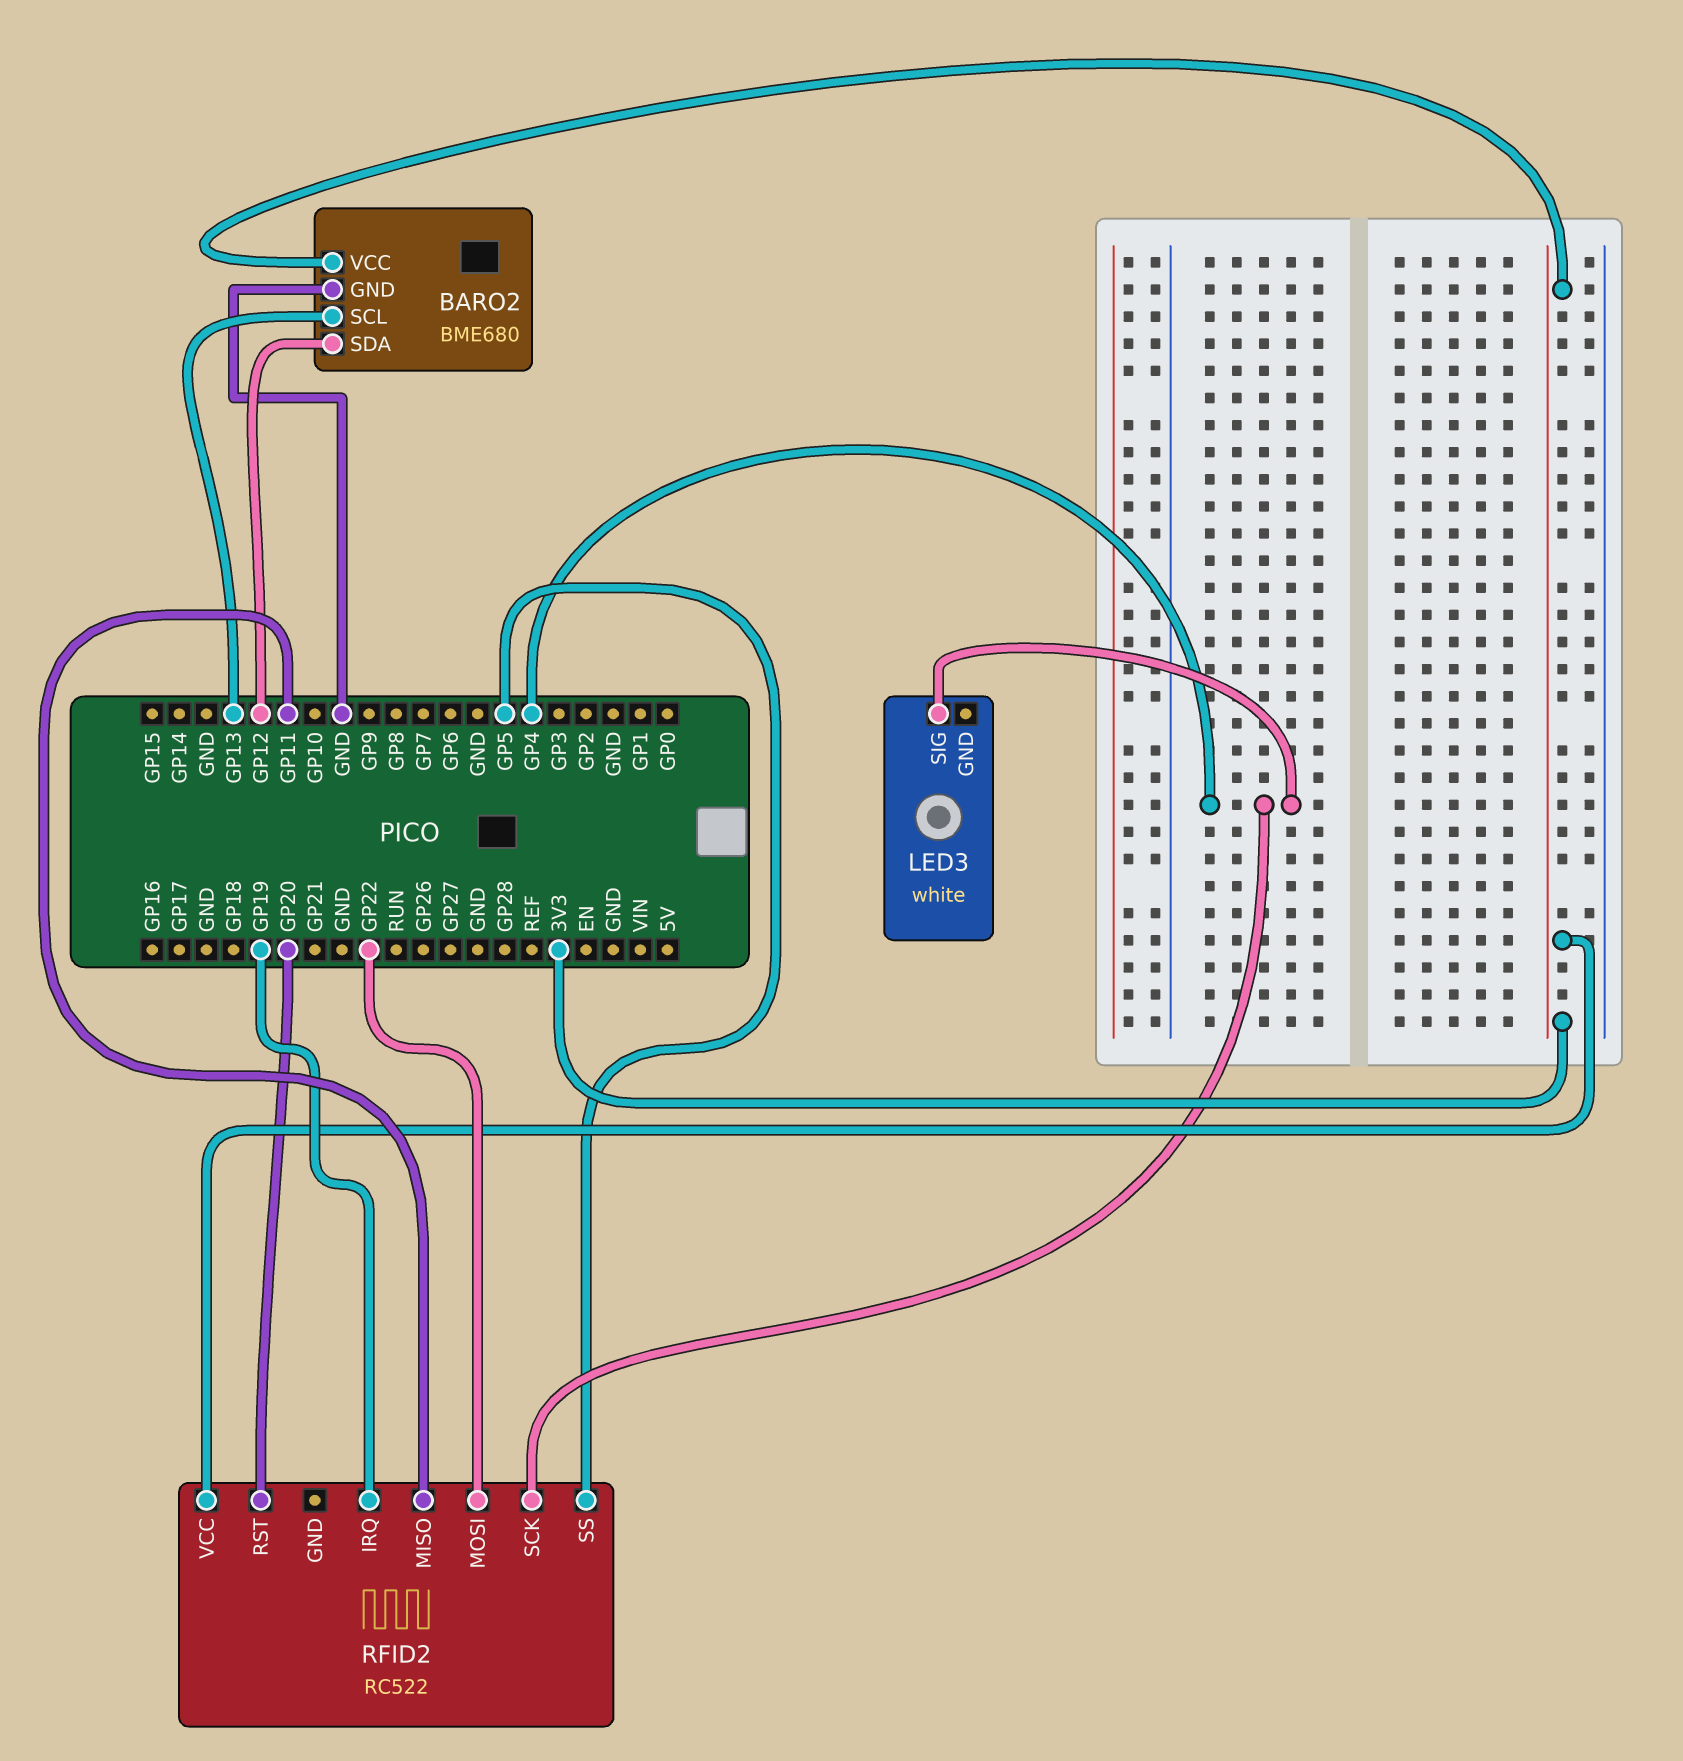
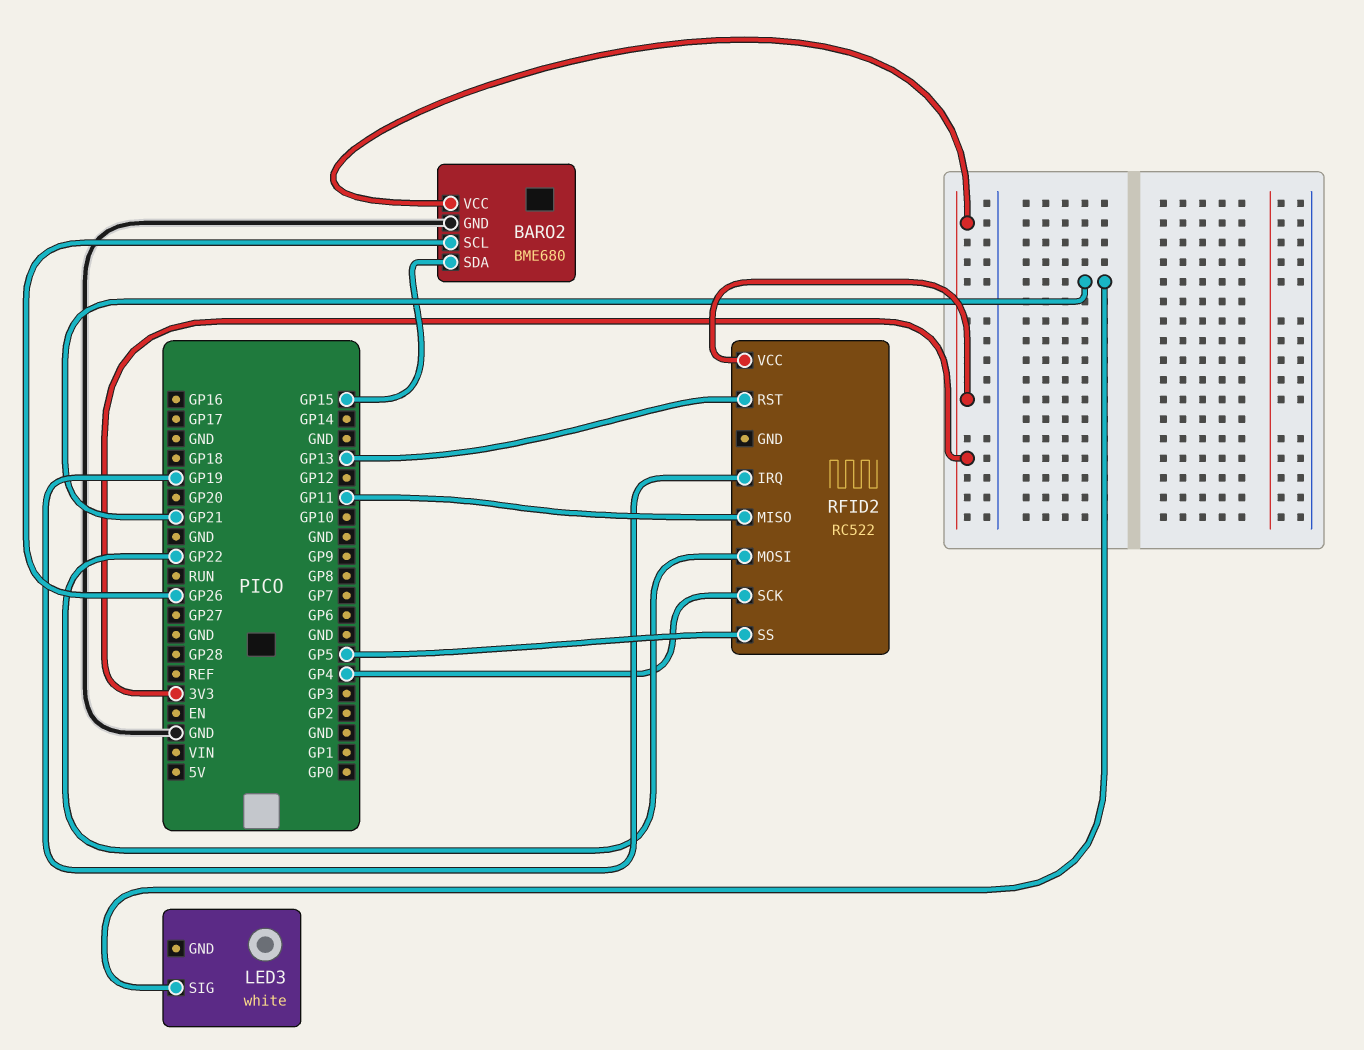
BARO2 pin SCL: GP13 -> GP26
BARO2 pin SDA: GP12 -> GP15
LED3 pin SIG: GP4 -> GP21
RFID2 pin RST: GP20 -> GP13

